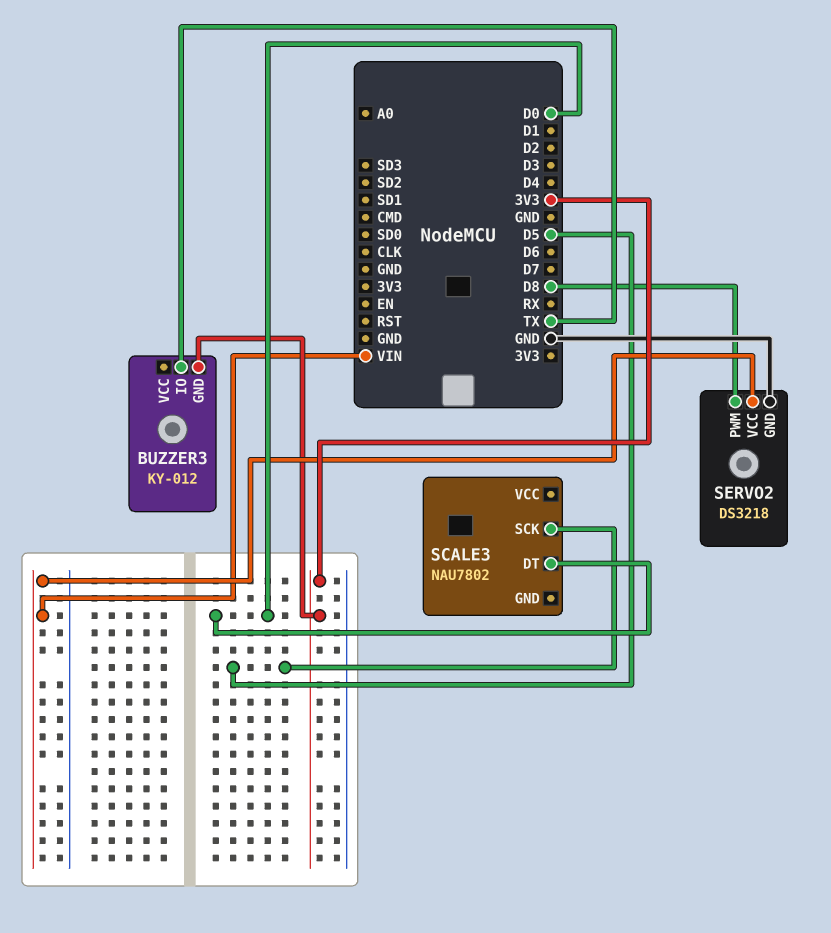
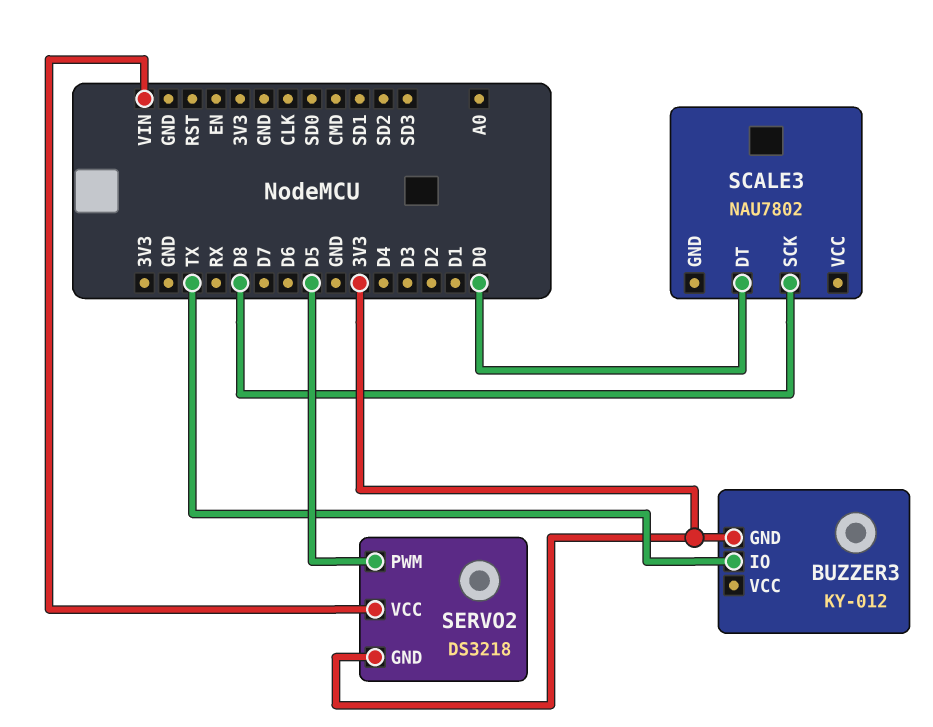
SCALE3 pin SCK: D5 -> D8
SERVO2 pin GND: GND -> 3V3
SERVO2 pin PWM: D8 -> D5

